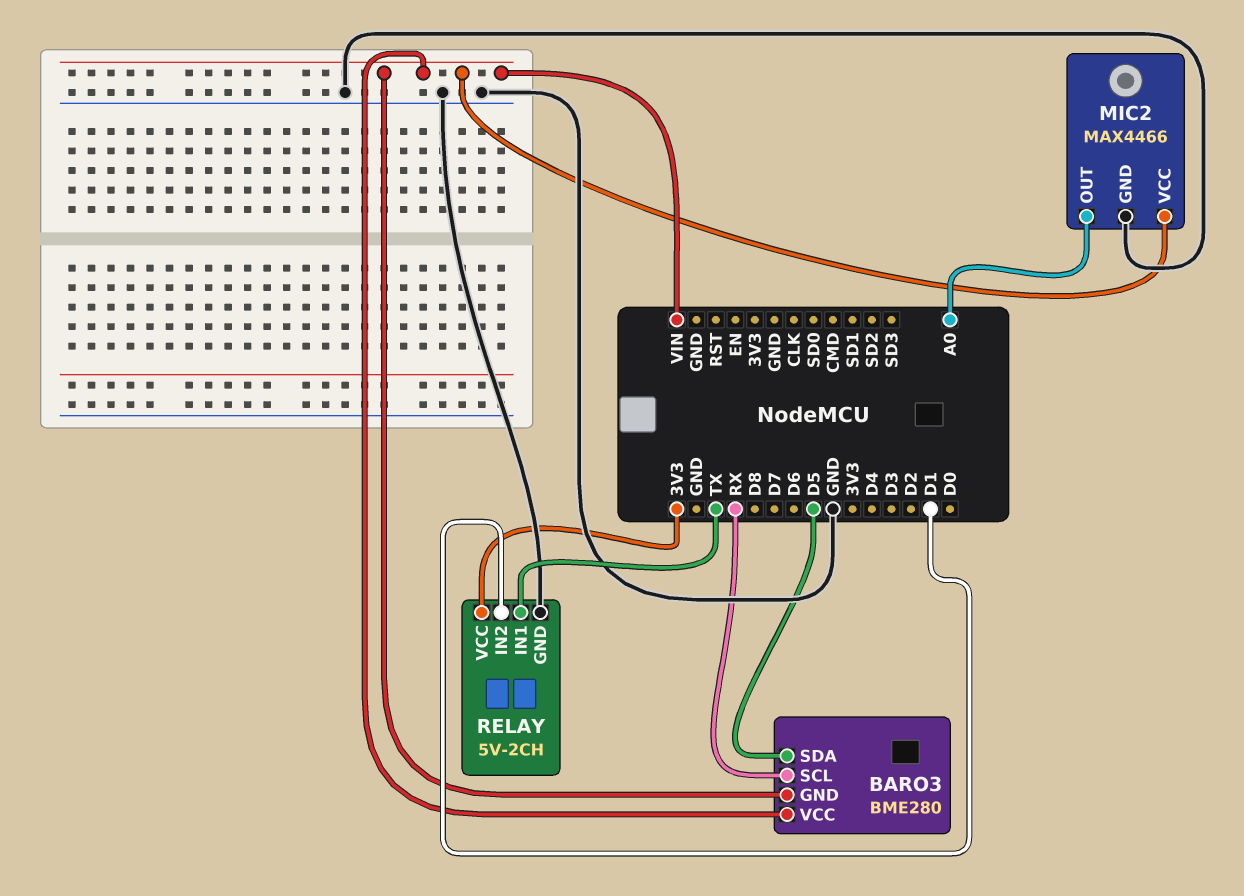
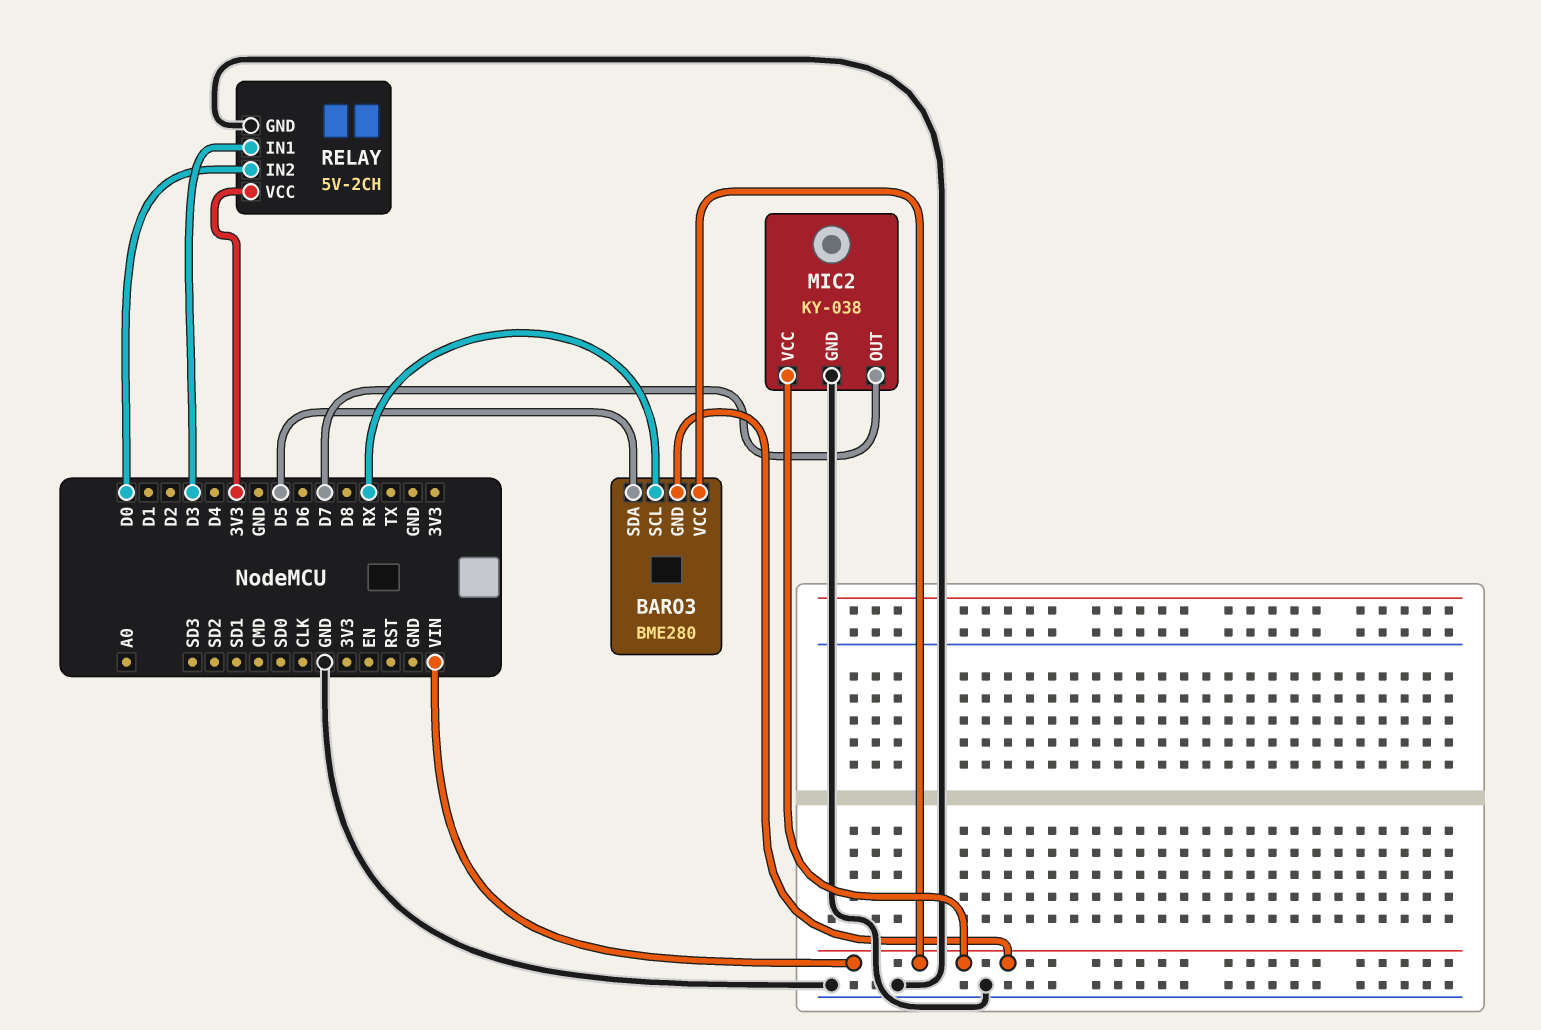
MIC2: MAX4466 -> KY-038
MIC2 pin OUT: A0 -> D7
RELAY pin IN1: TX -> D3
RELAY pin IN2: D1 -> D0

